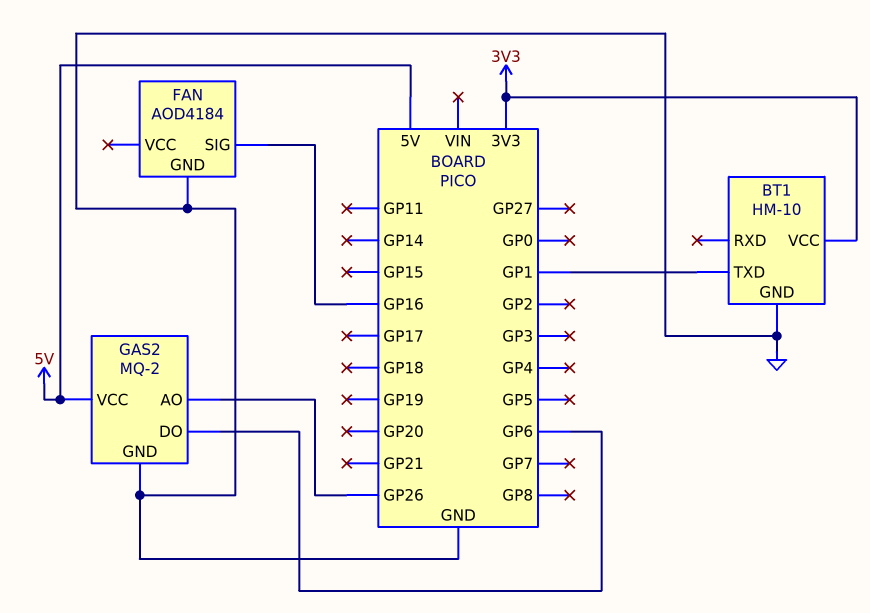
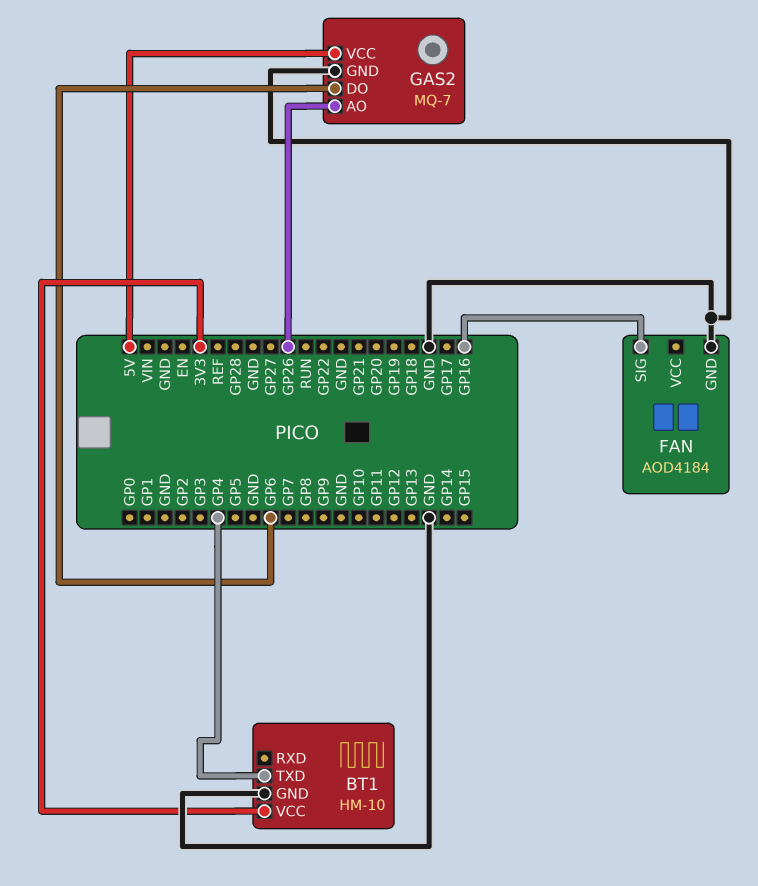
BT1 pin TXD: GP1 -> GP4
GAS2: MQ-2 -> MQ-7

